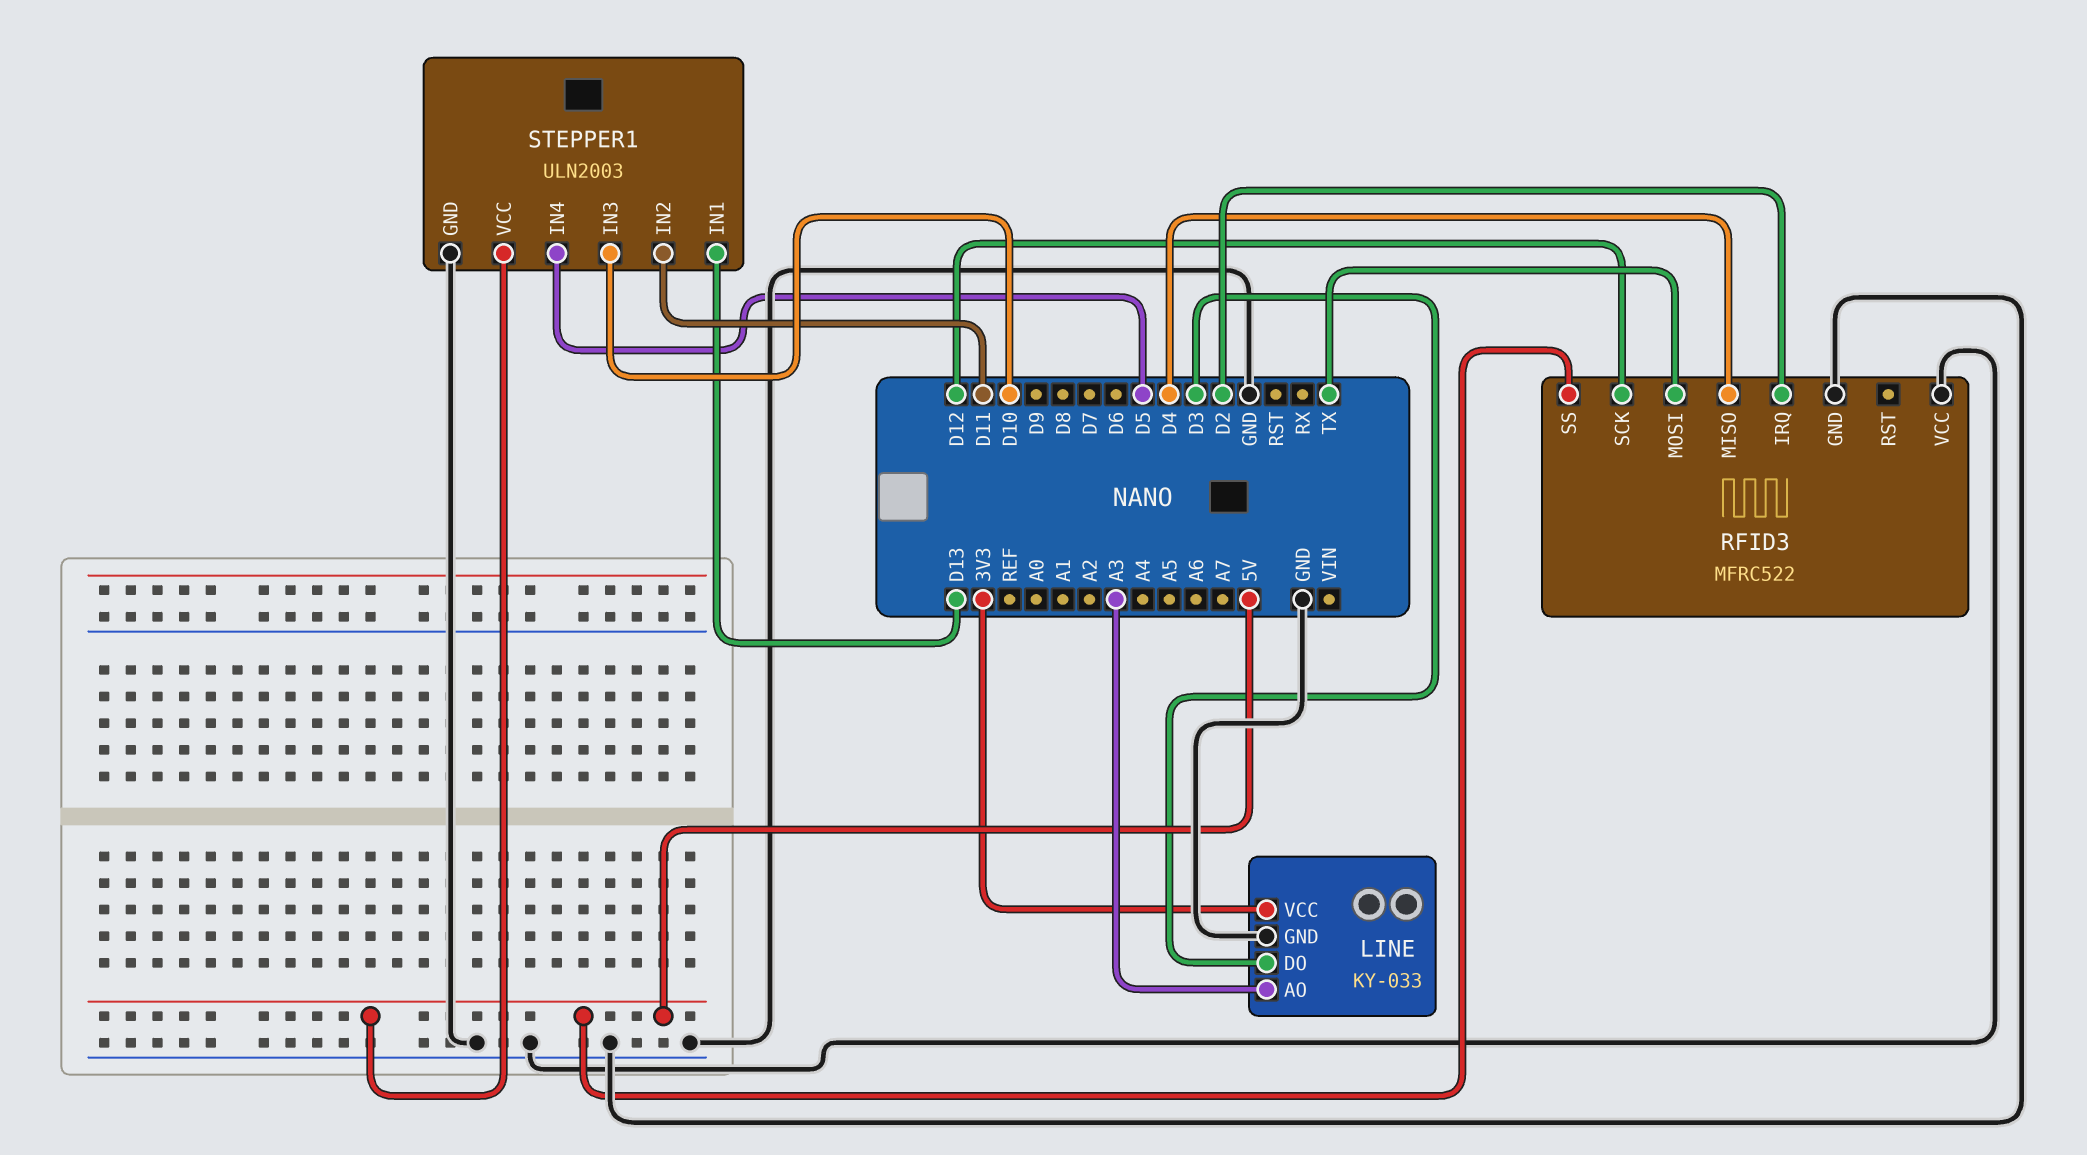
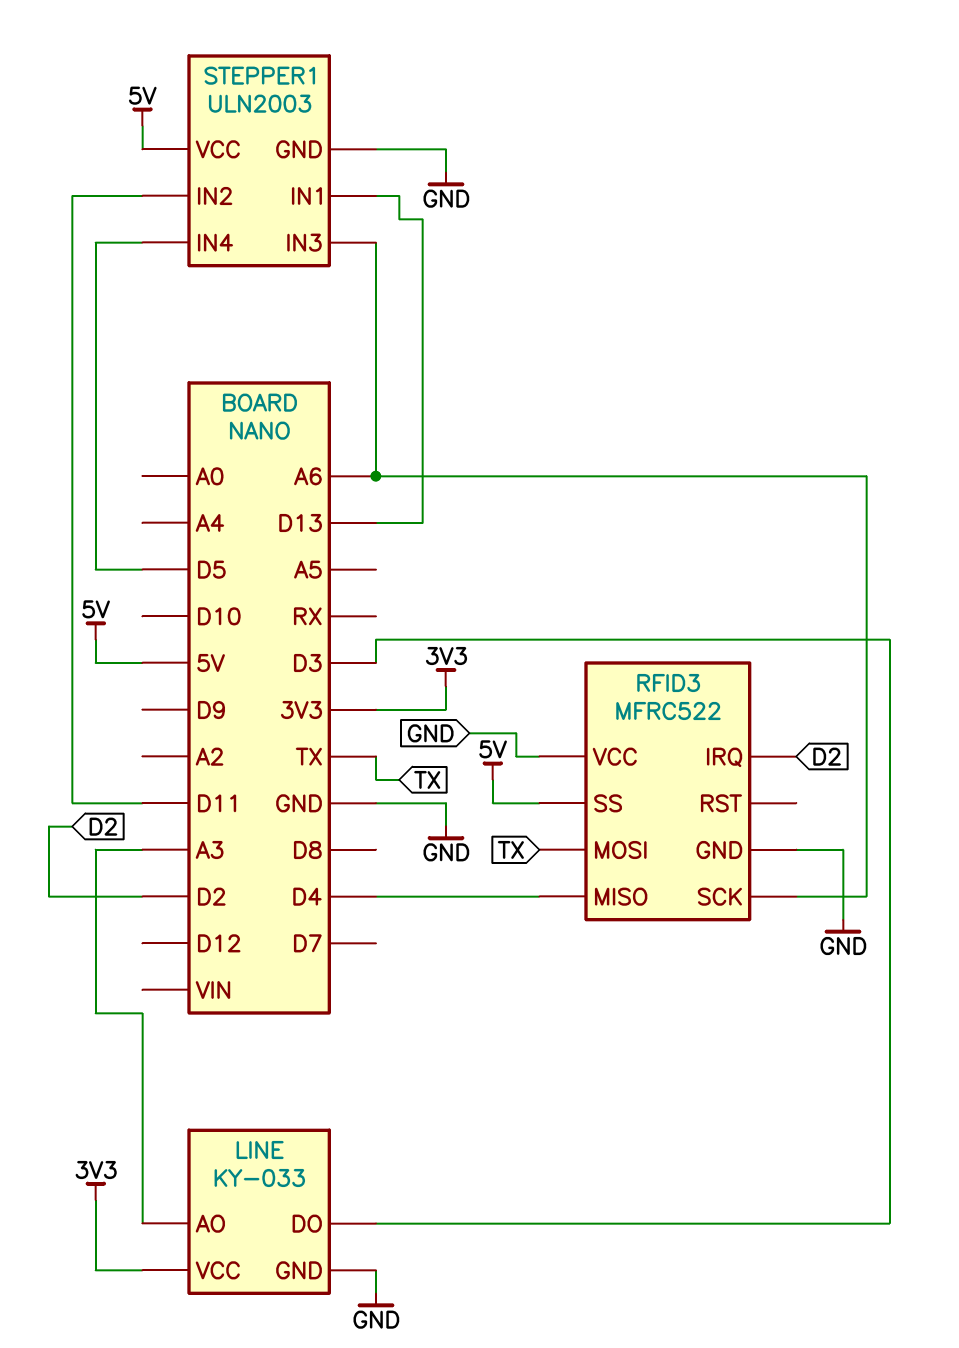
RFID3 pin SCK: D12 -> A6
STEPPER1 pin IN3: D10 -> A6

